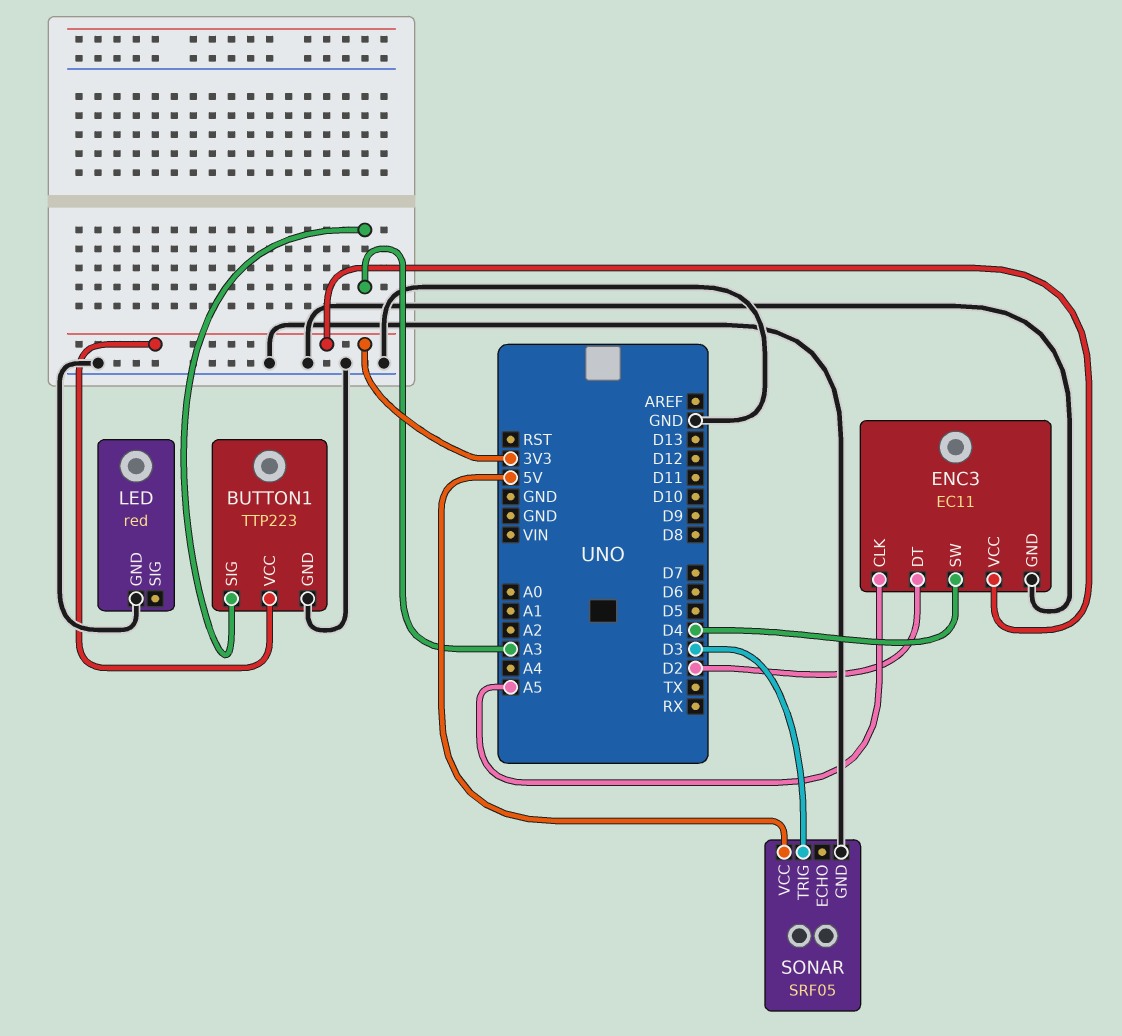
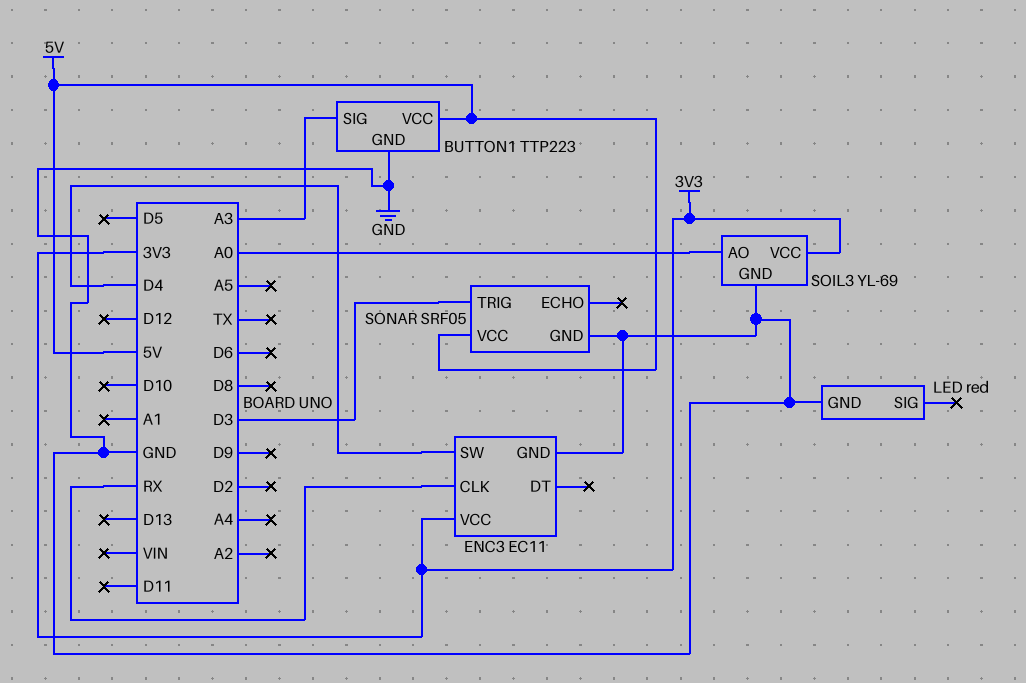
BUTTON1 pin VCC: 3V3 -> 5V
ENC3 pin CLK: A5 -> RX
ENC3 pin DT: D2 -> none
SOIL3: none -> YL-69
SOIL3 pin AO: none -> A0
SOIL3 pin GND: none -> GND
SOIL3 pin VCC: none -> 3V3

